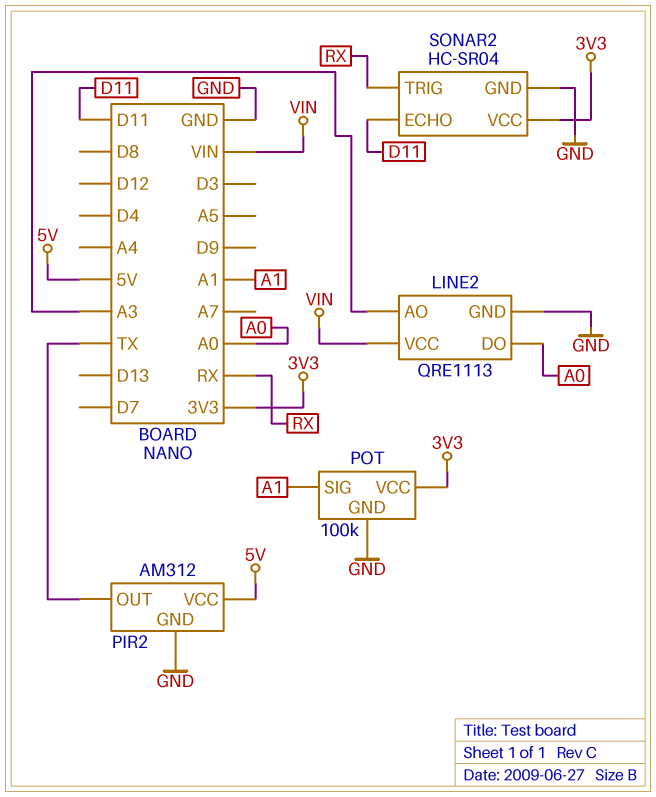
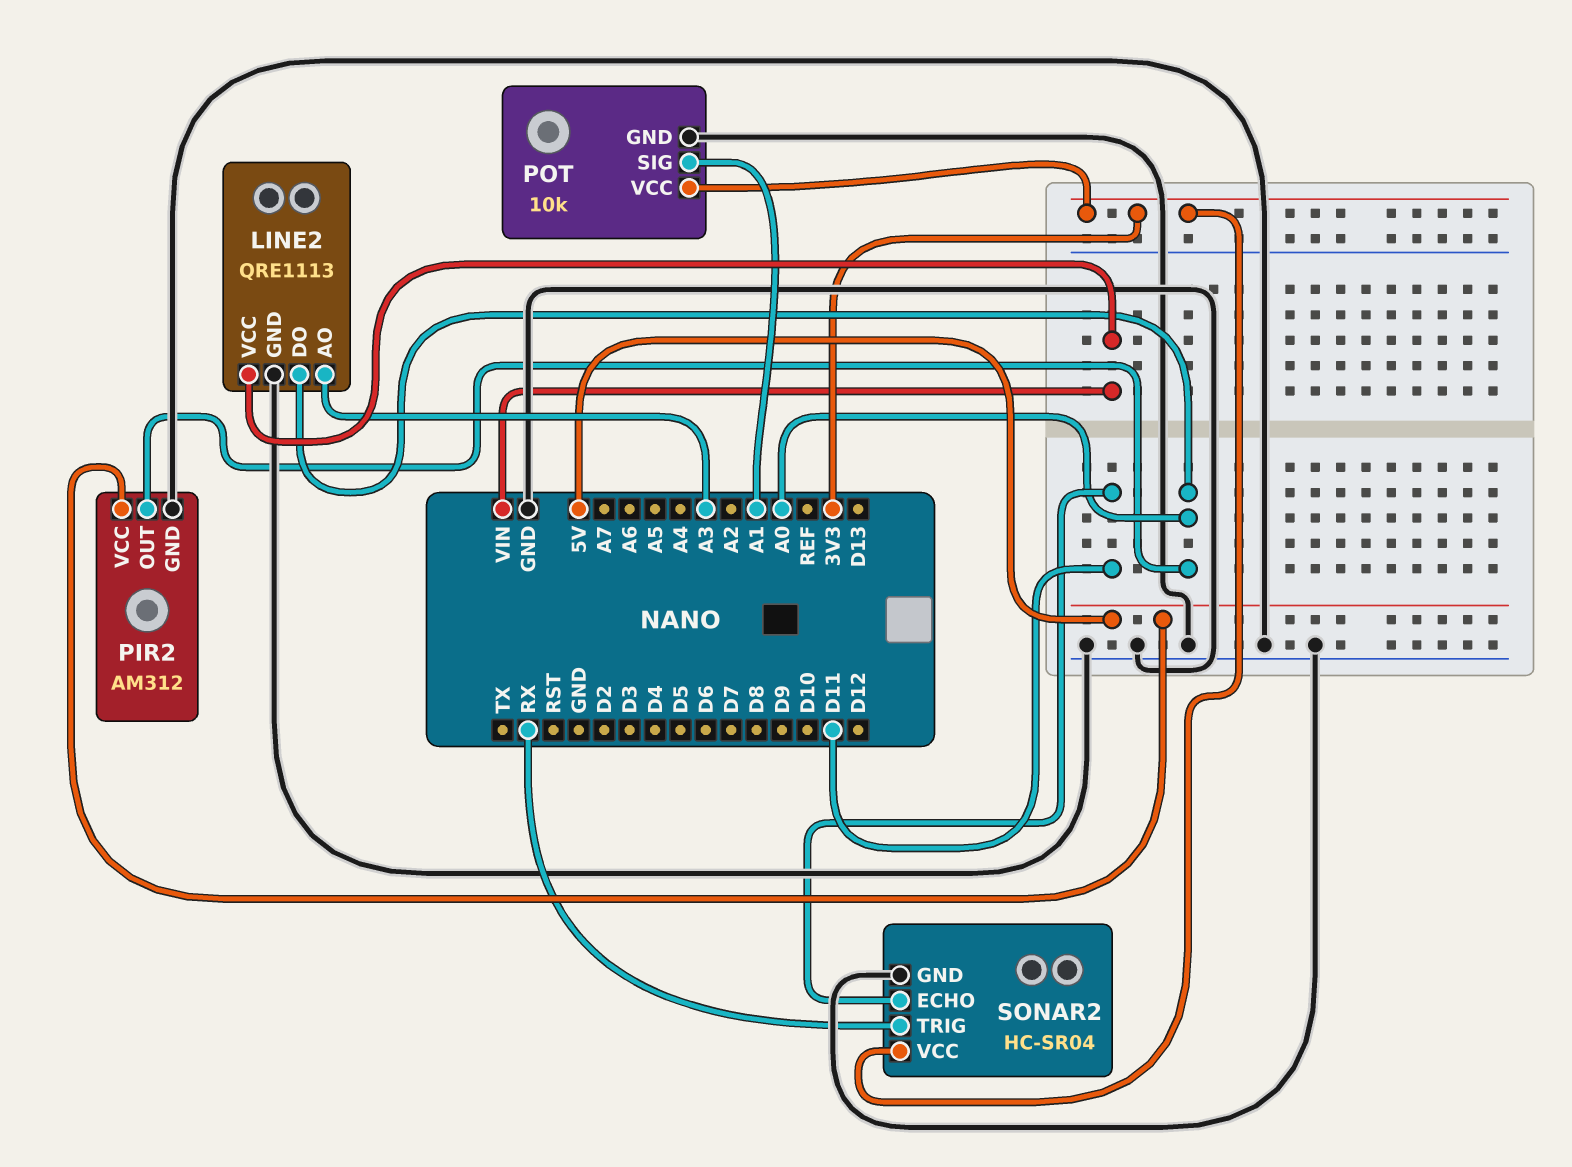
PIR2 pin OUT: TX -> A0
POT: 100k -> 10k

